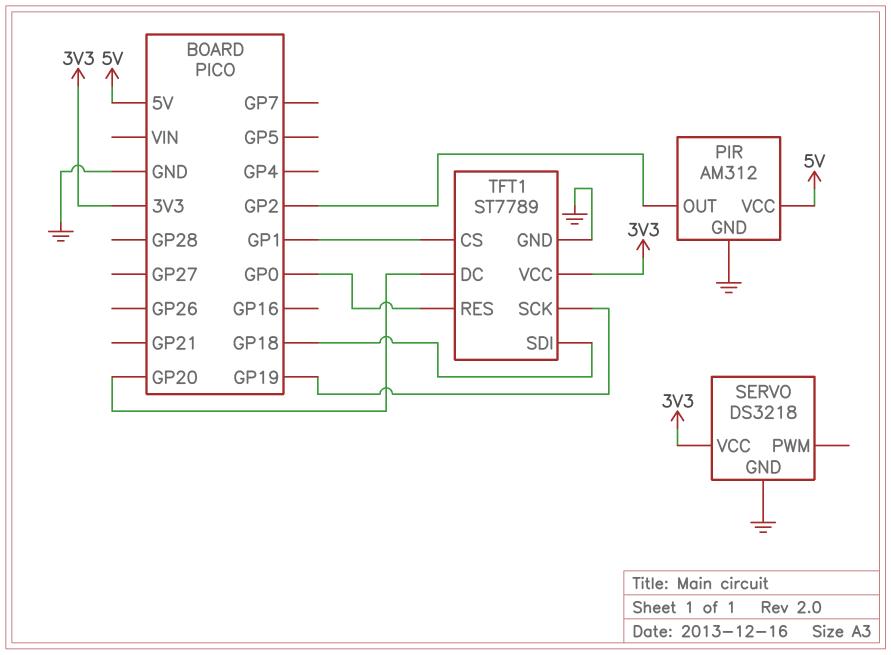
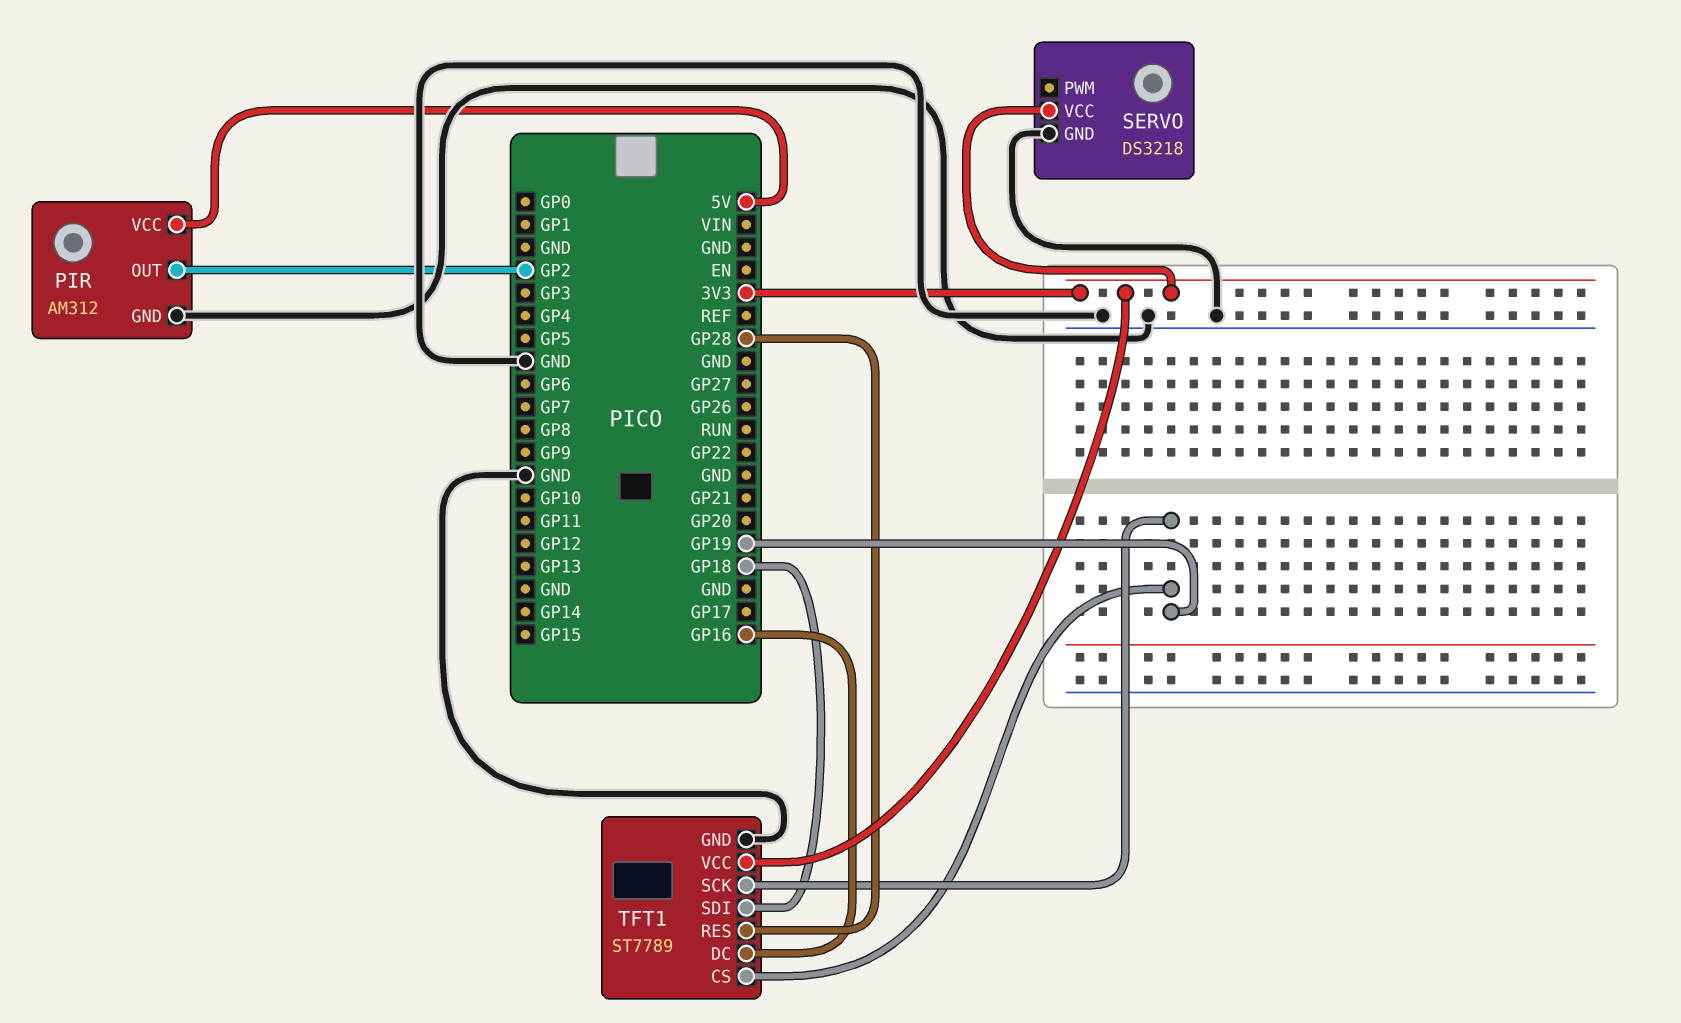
TFT1 pin CS: GP1 -> GP19
TFT1 pin DC: GP20 -> GP16
TFT1 pin RES: GP0 -> GP28

